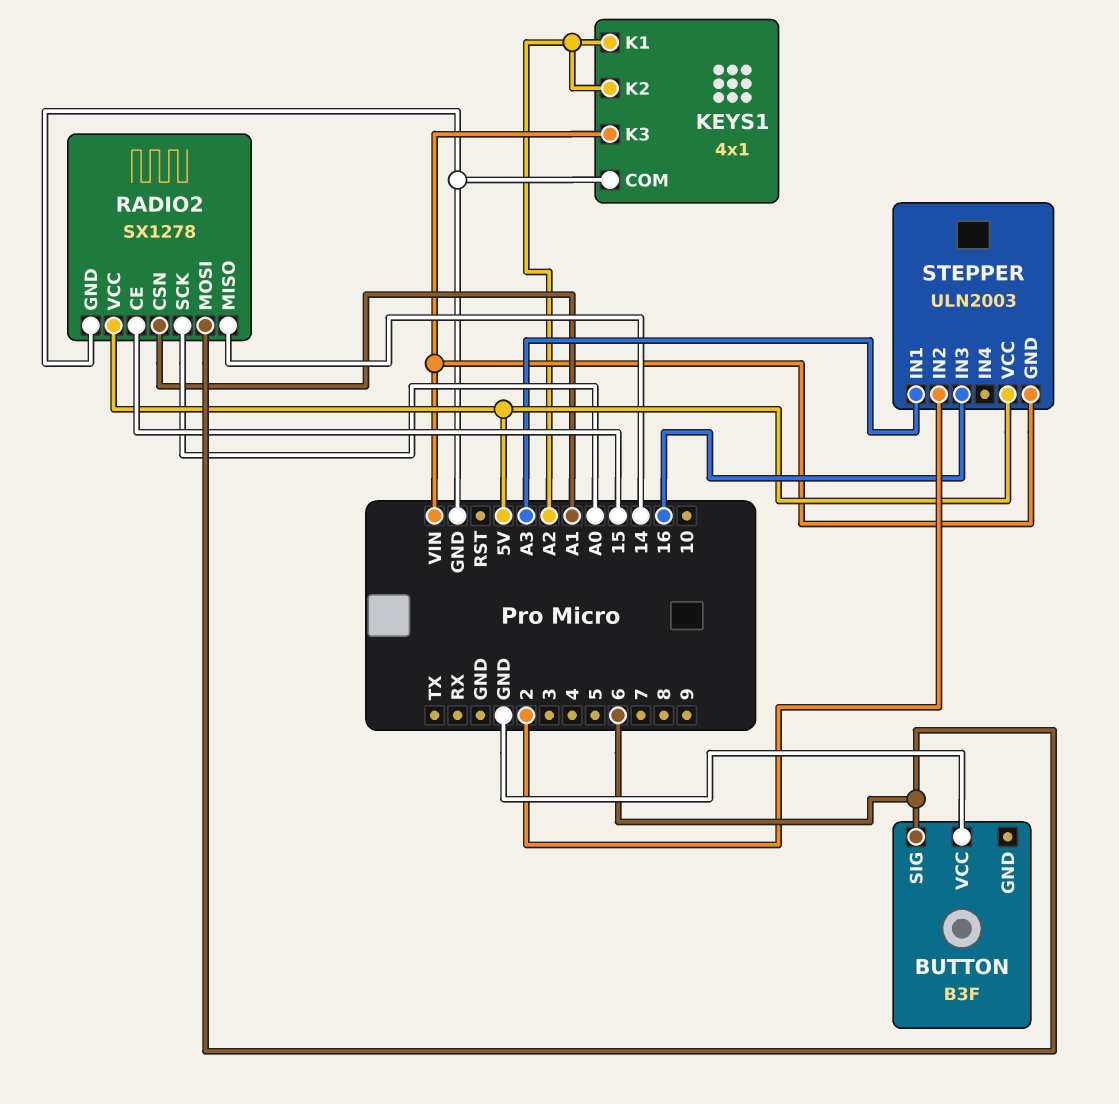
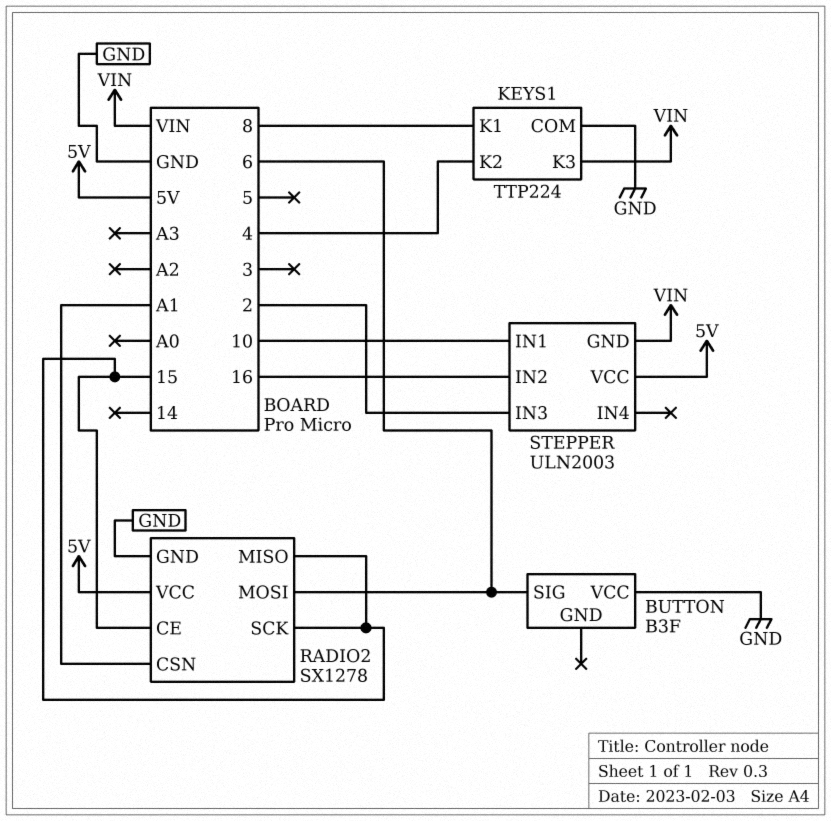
KEYS1: 4x1 -> TTP224
KEYS1 pin K1: A2 -> 8
KEYS1 pin K2: A2 -> 4
RADIO2 pin MISO: 14 -> 15
RADIO2 pin SCK: A0 -> 15
STEPPER pin IN1: A3 -> 10
STEPPER pin IN2: 2 -> 16
STEPPER pin IN3: 16 -> 2

